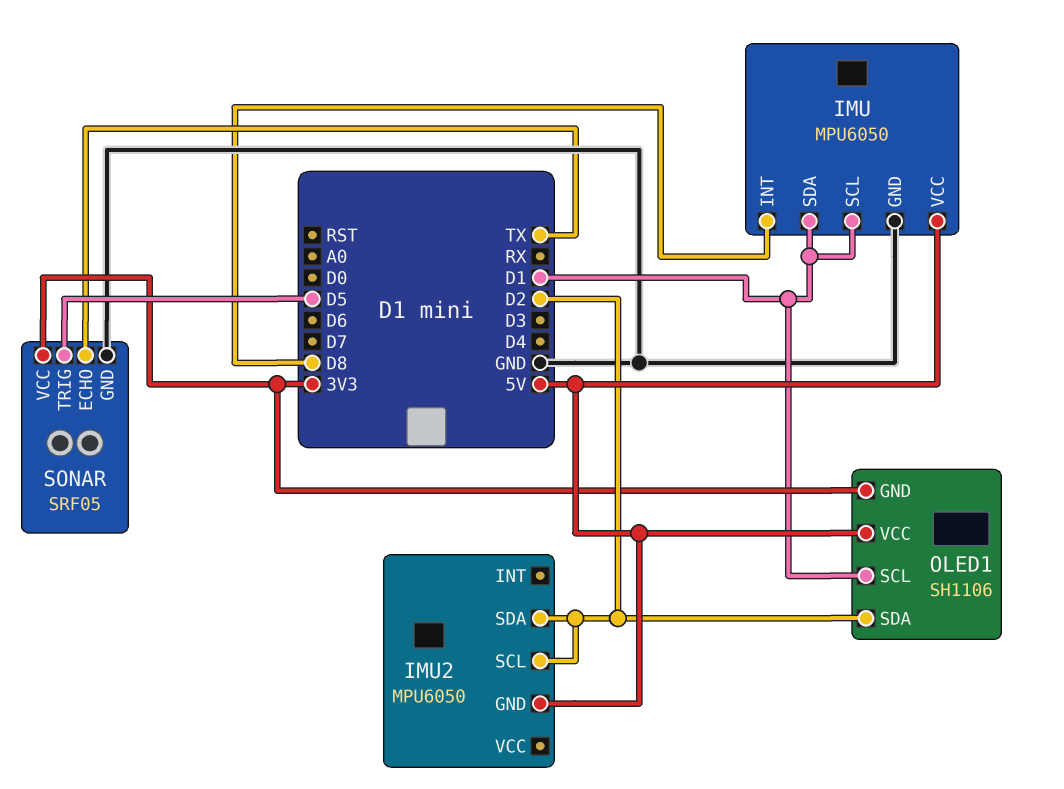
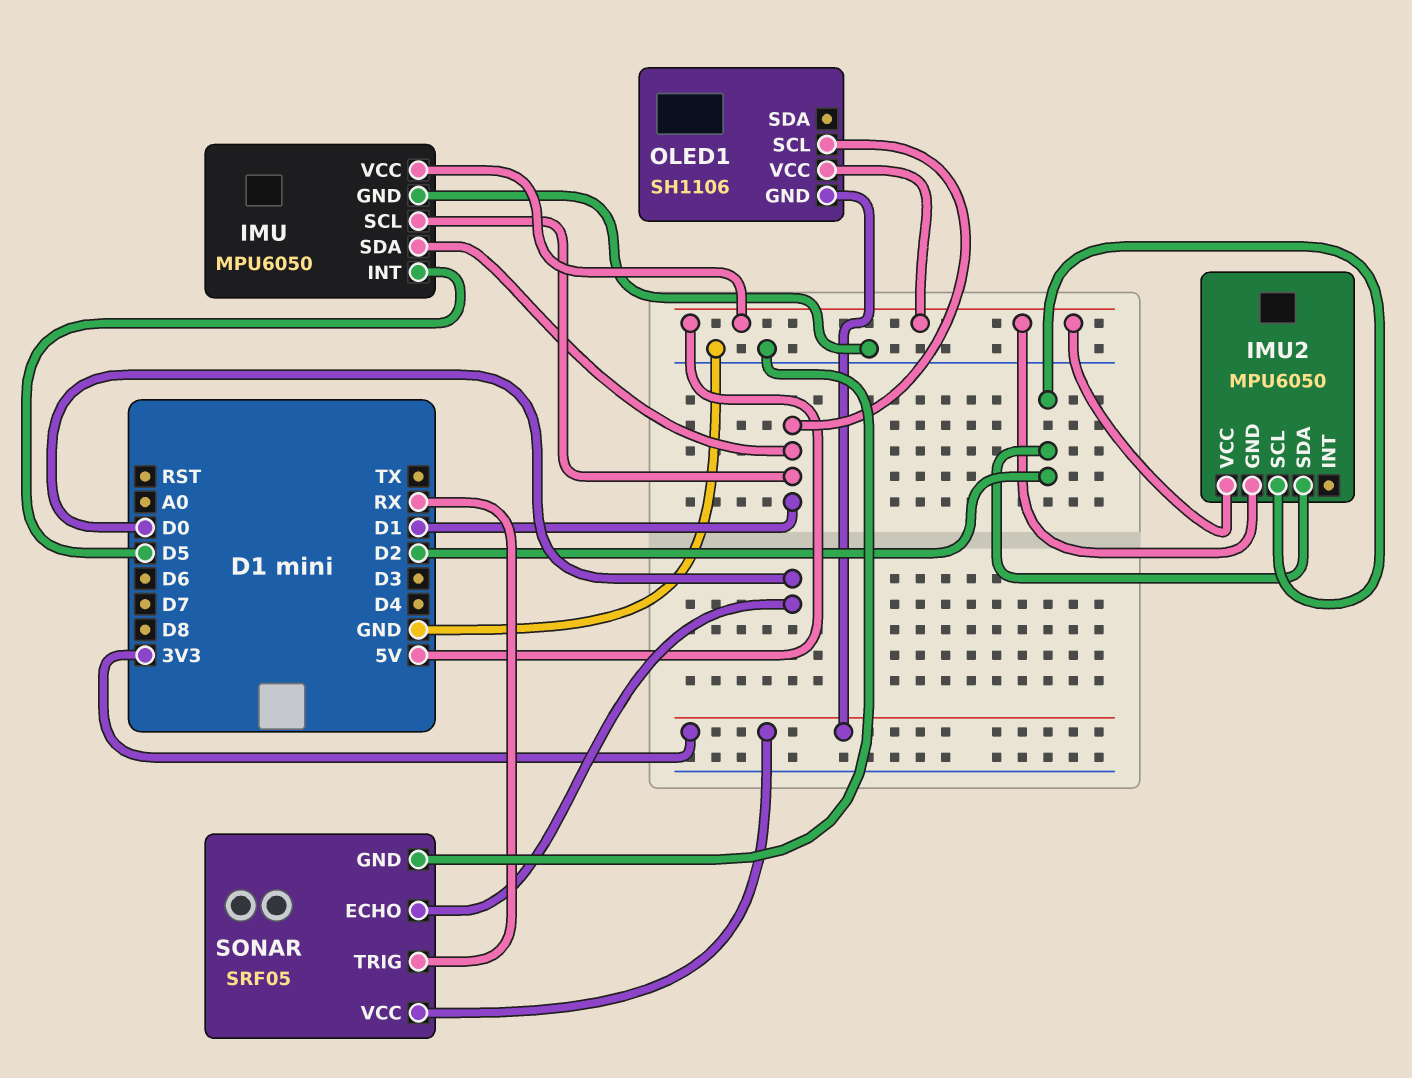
IMU pin INT: D8 -> D5
IMU2 pin VCC: none -> 5V
OLED1 pin SDA: D2 -> none
SONAR pin ECHO: TX -> D0
SONAR pin TRIG: D5 -> RX

